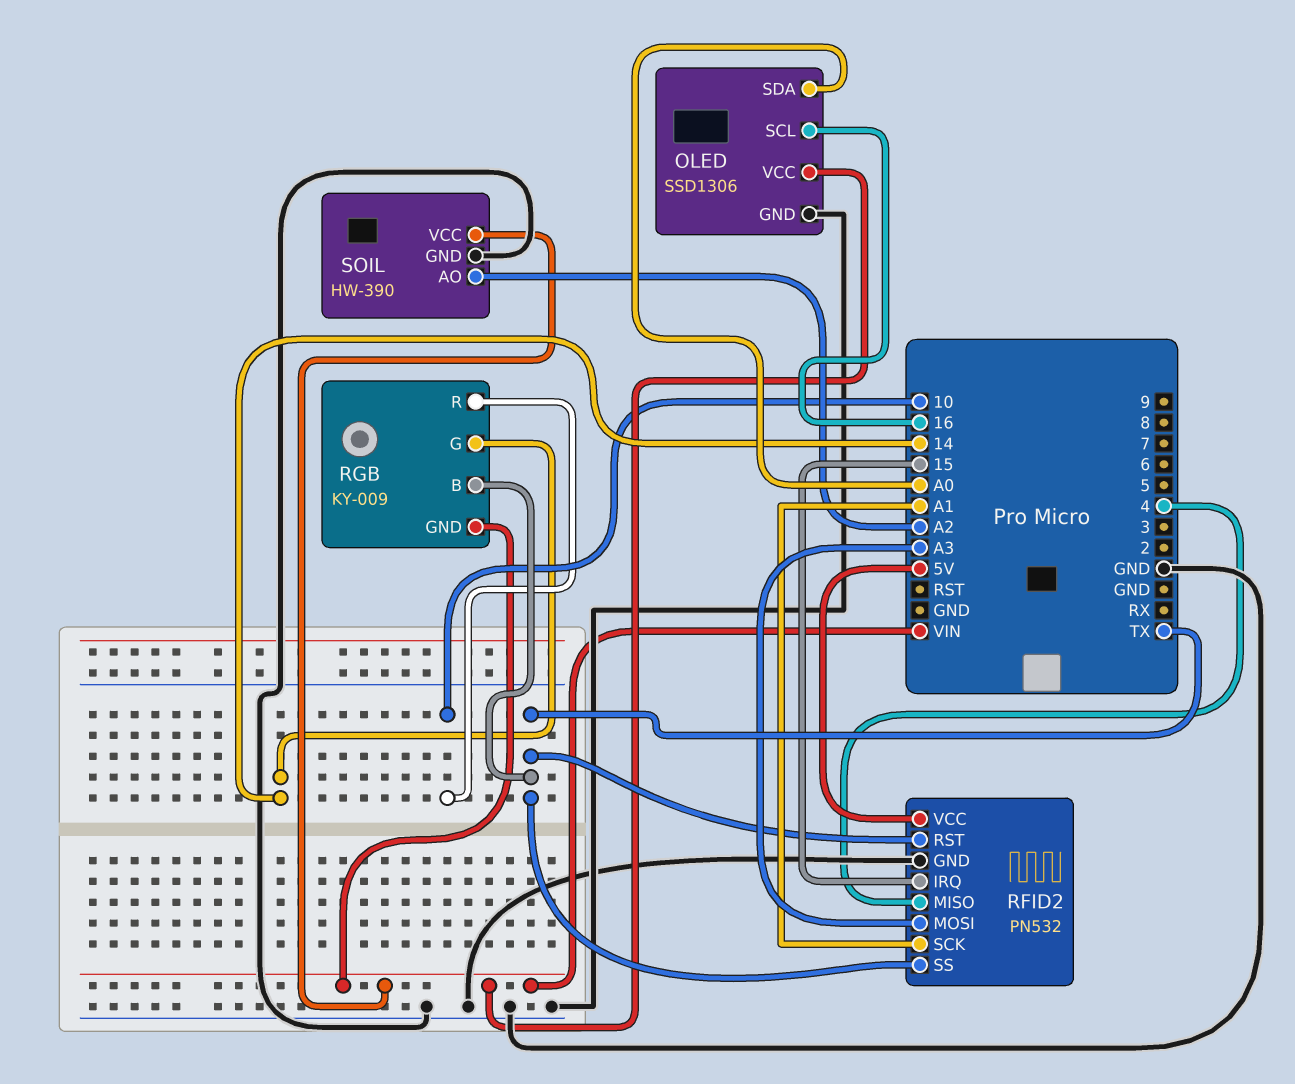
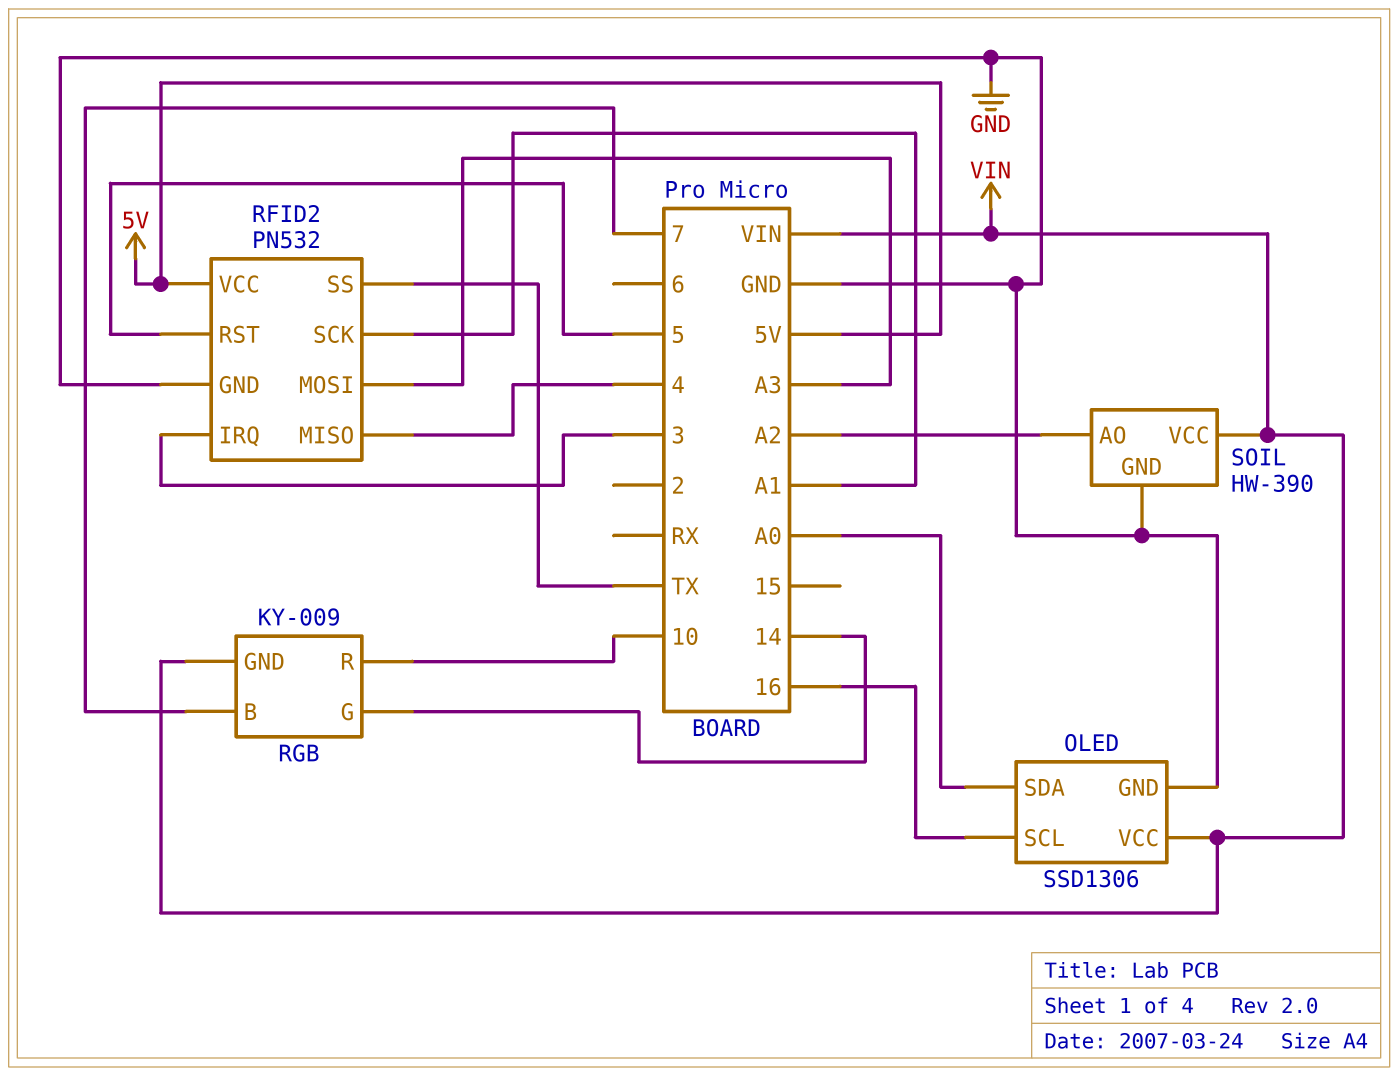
RFID2 pin IRQ: 15 -> 3
RFID2 pin RST: TX -> 5
RGB pin B: TX -> 7

